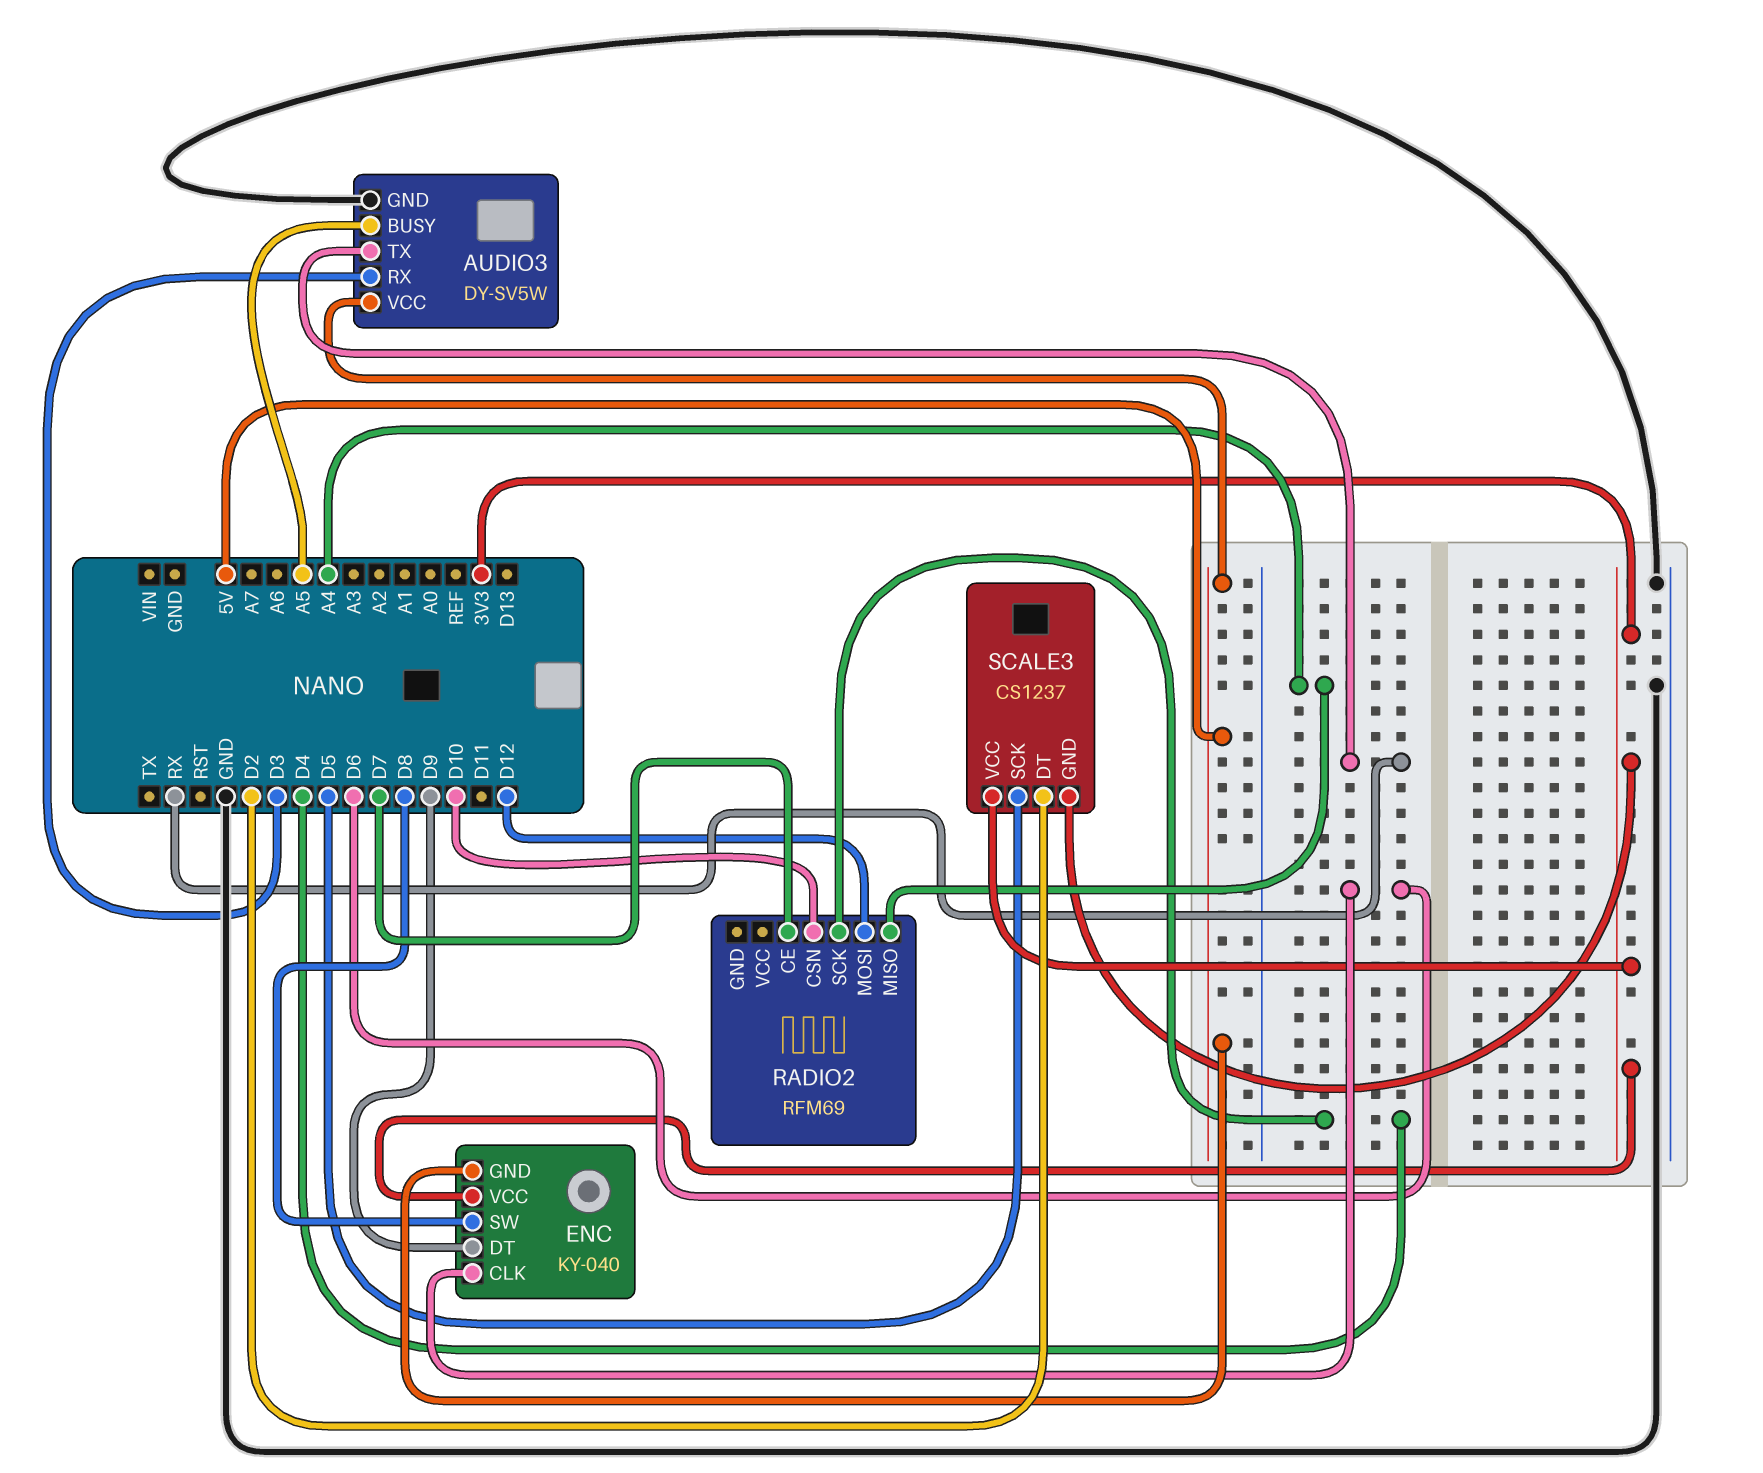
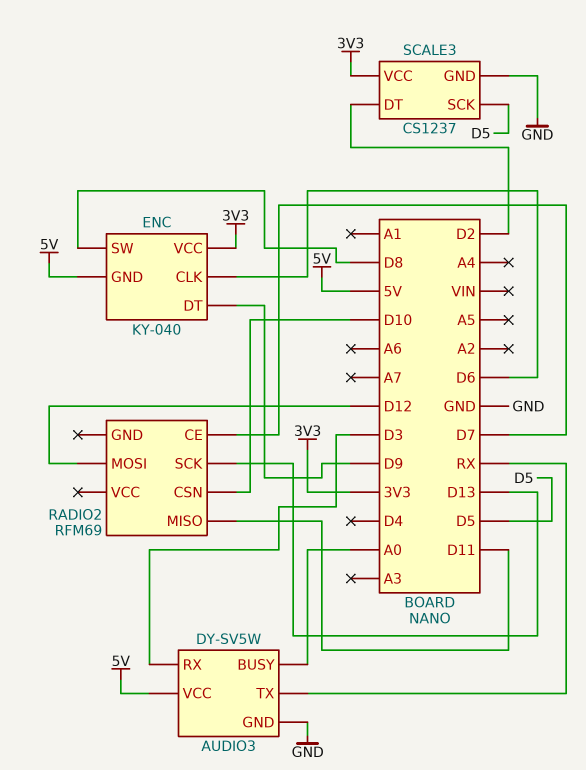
AUDIO3 pin BUSY: A5 -> A0
RADIO2 pin MISO: A4 -> D11
RADIO2 pin SCK: D4 -> D13
SCALE3 pin GND: 3V3 -> GND

